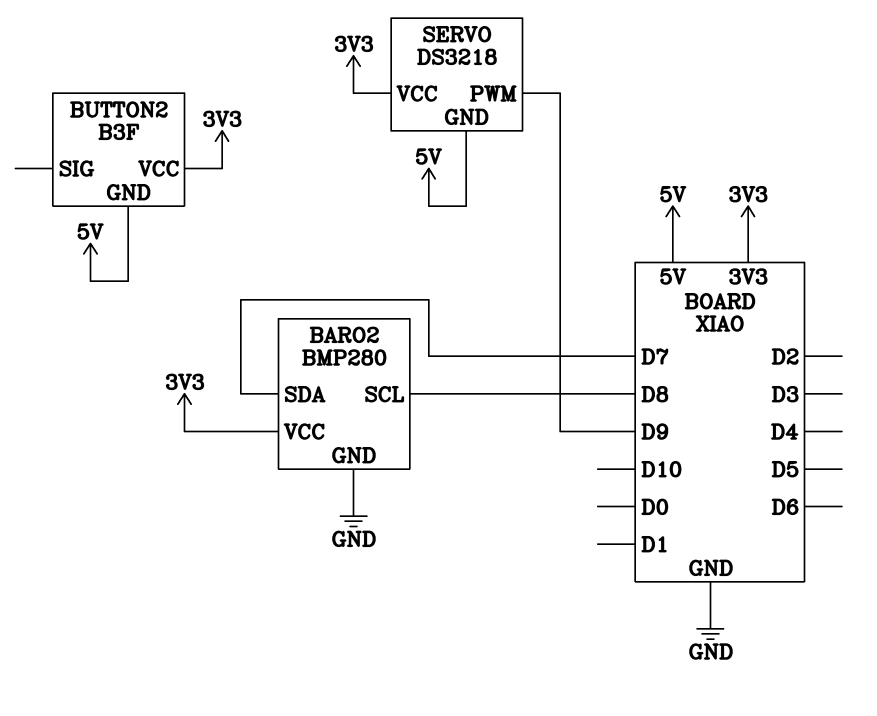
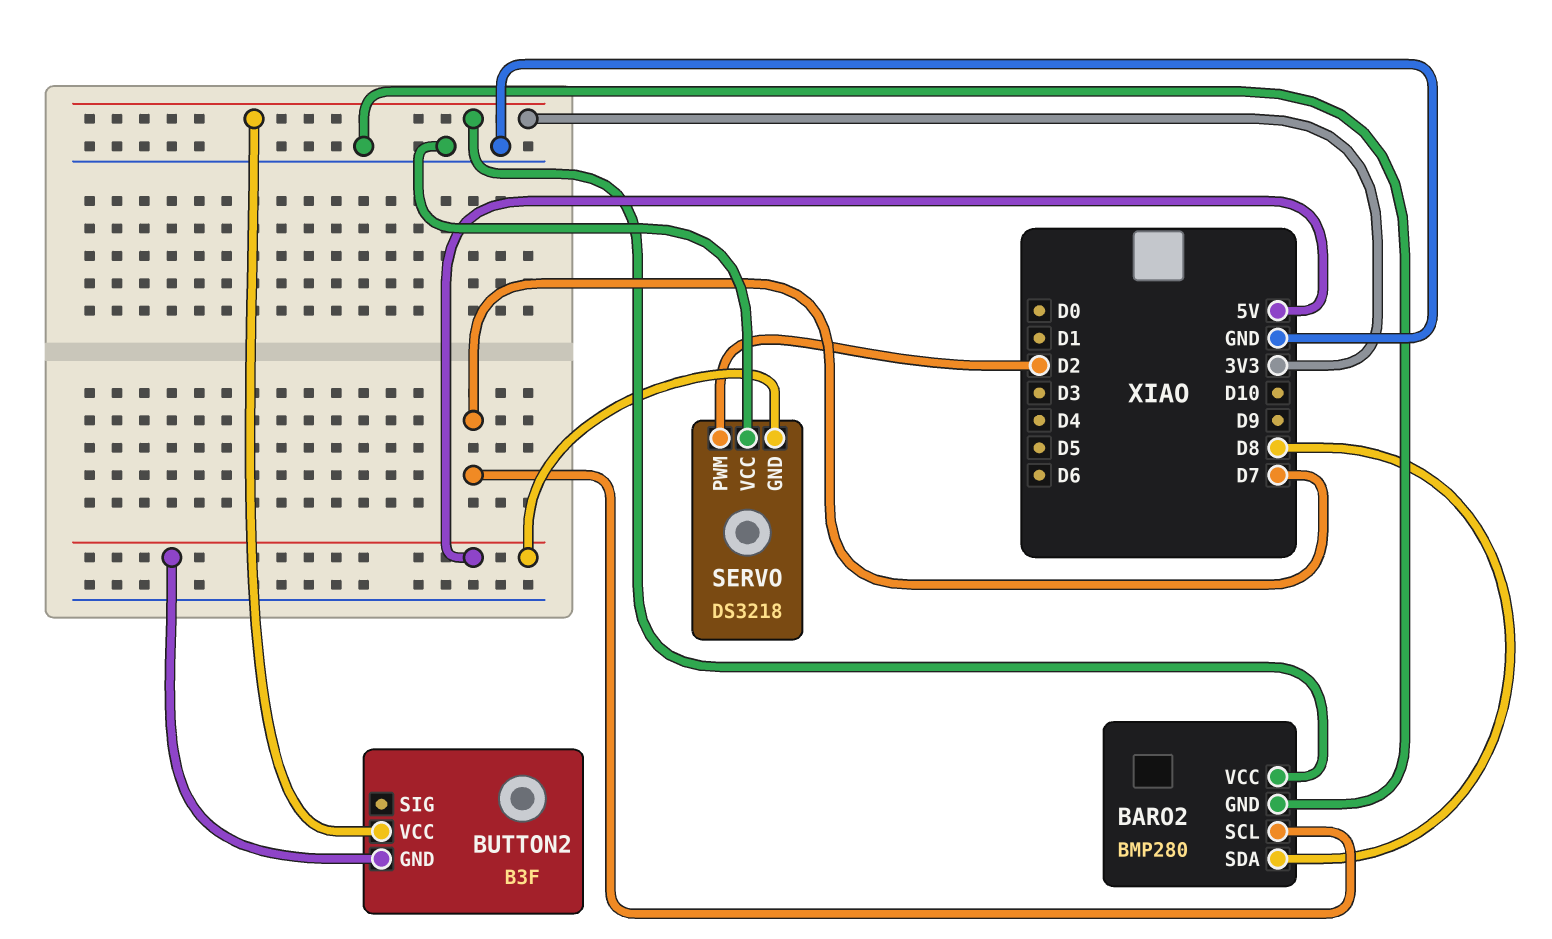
BARO2 pin SCL: D8 -> D7
BARO2 pin SDA: D7 -> D8
SERVO pin PWM: D9 -> D2
SERVO pin VCC: 3V3 -> GND

